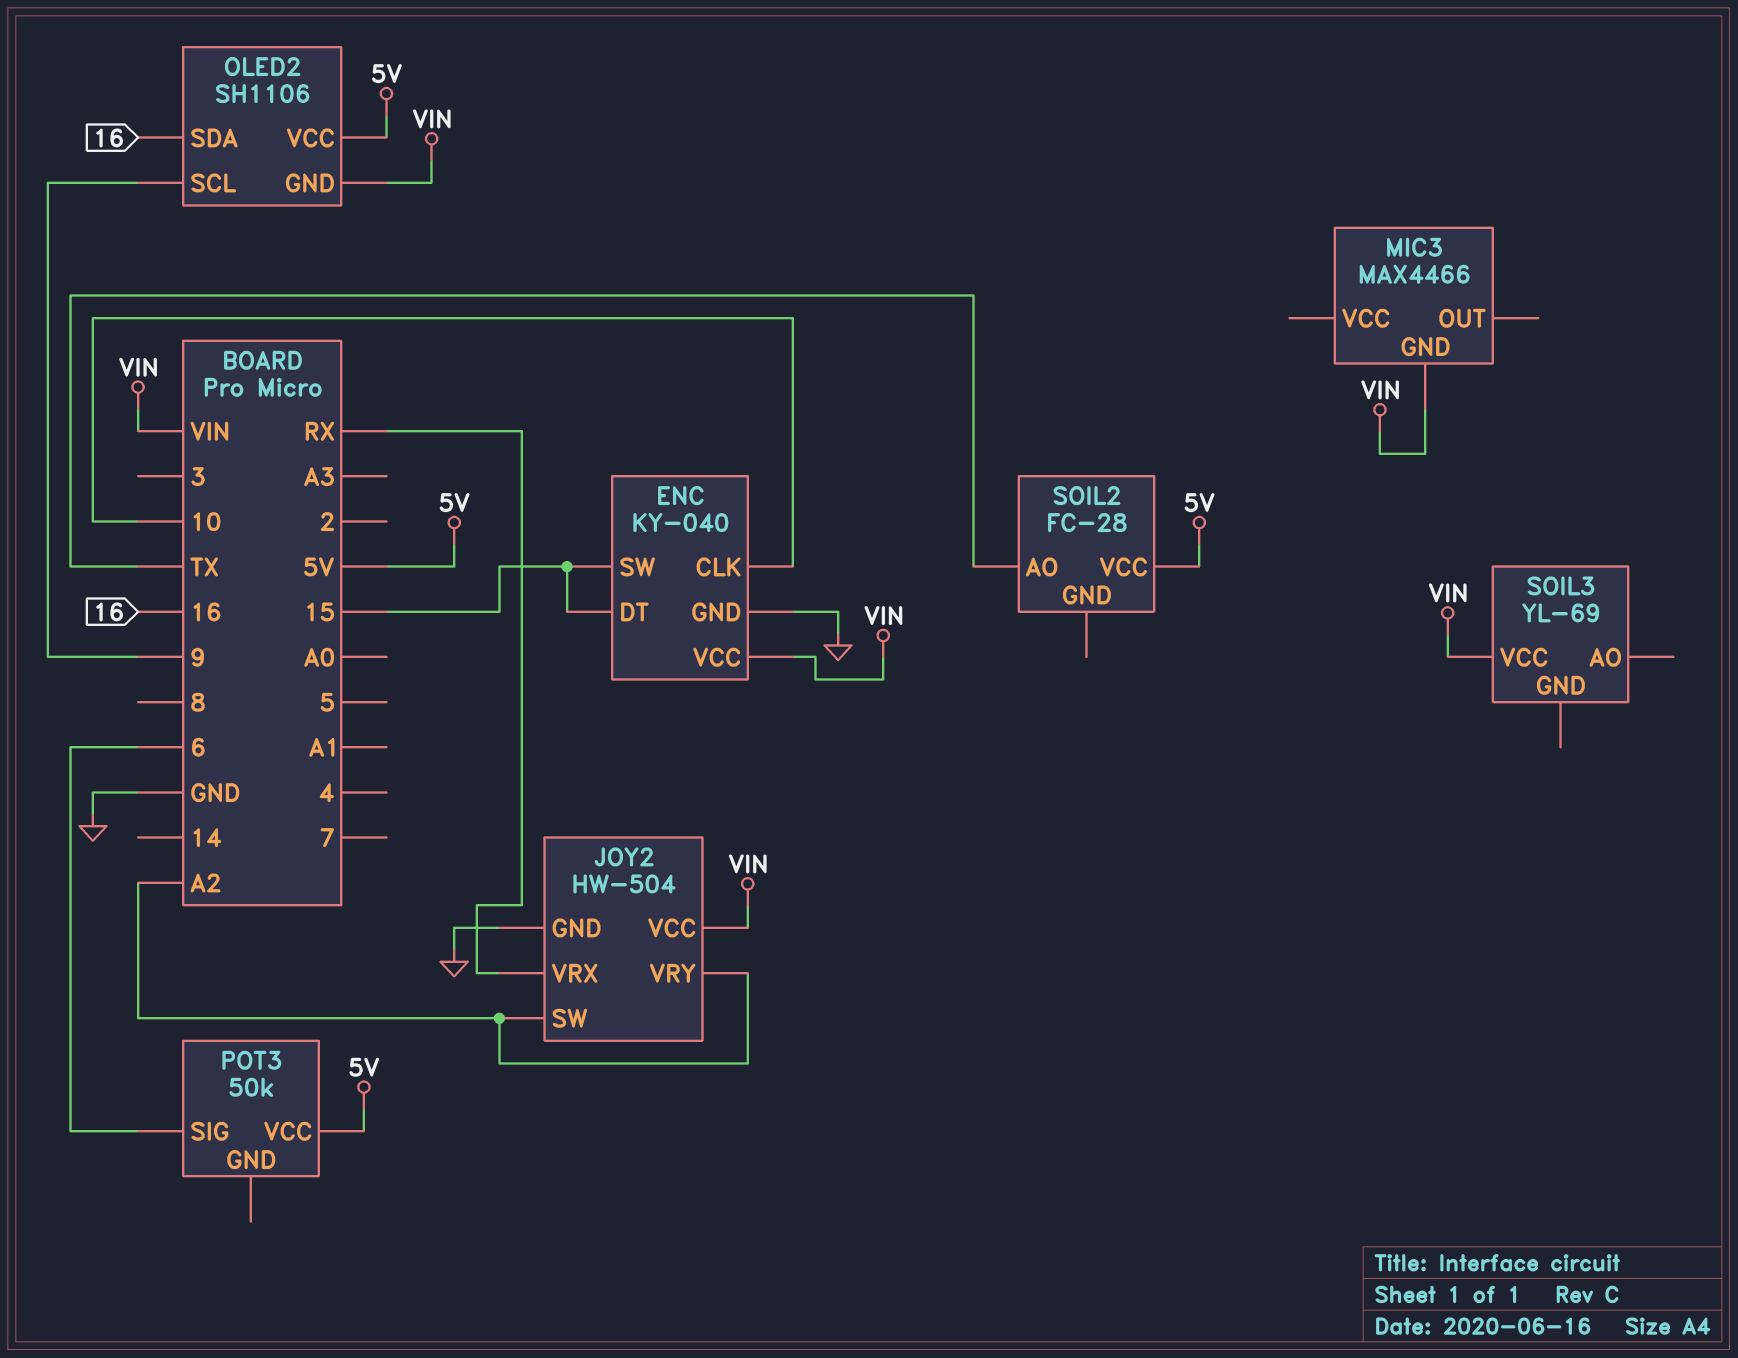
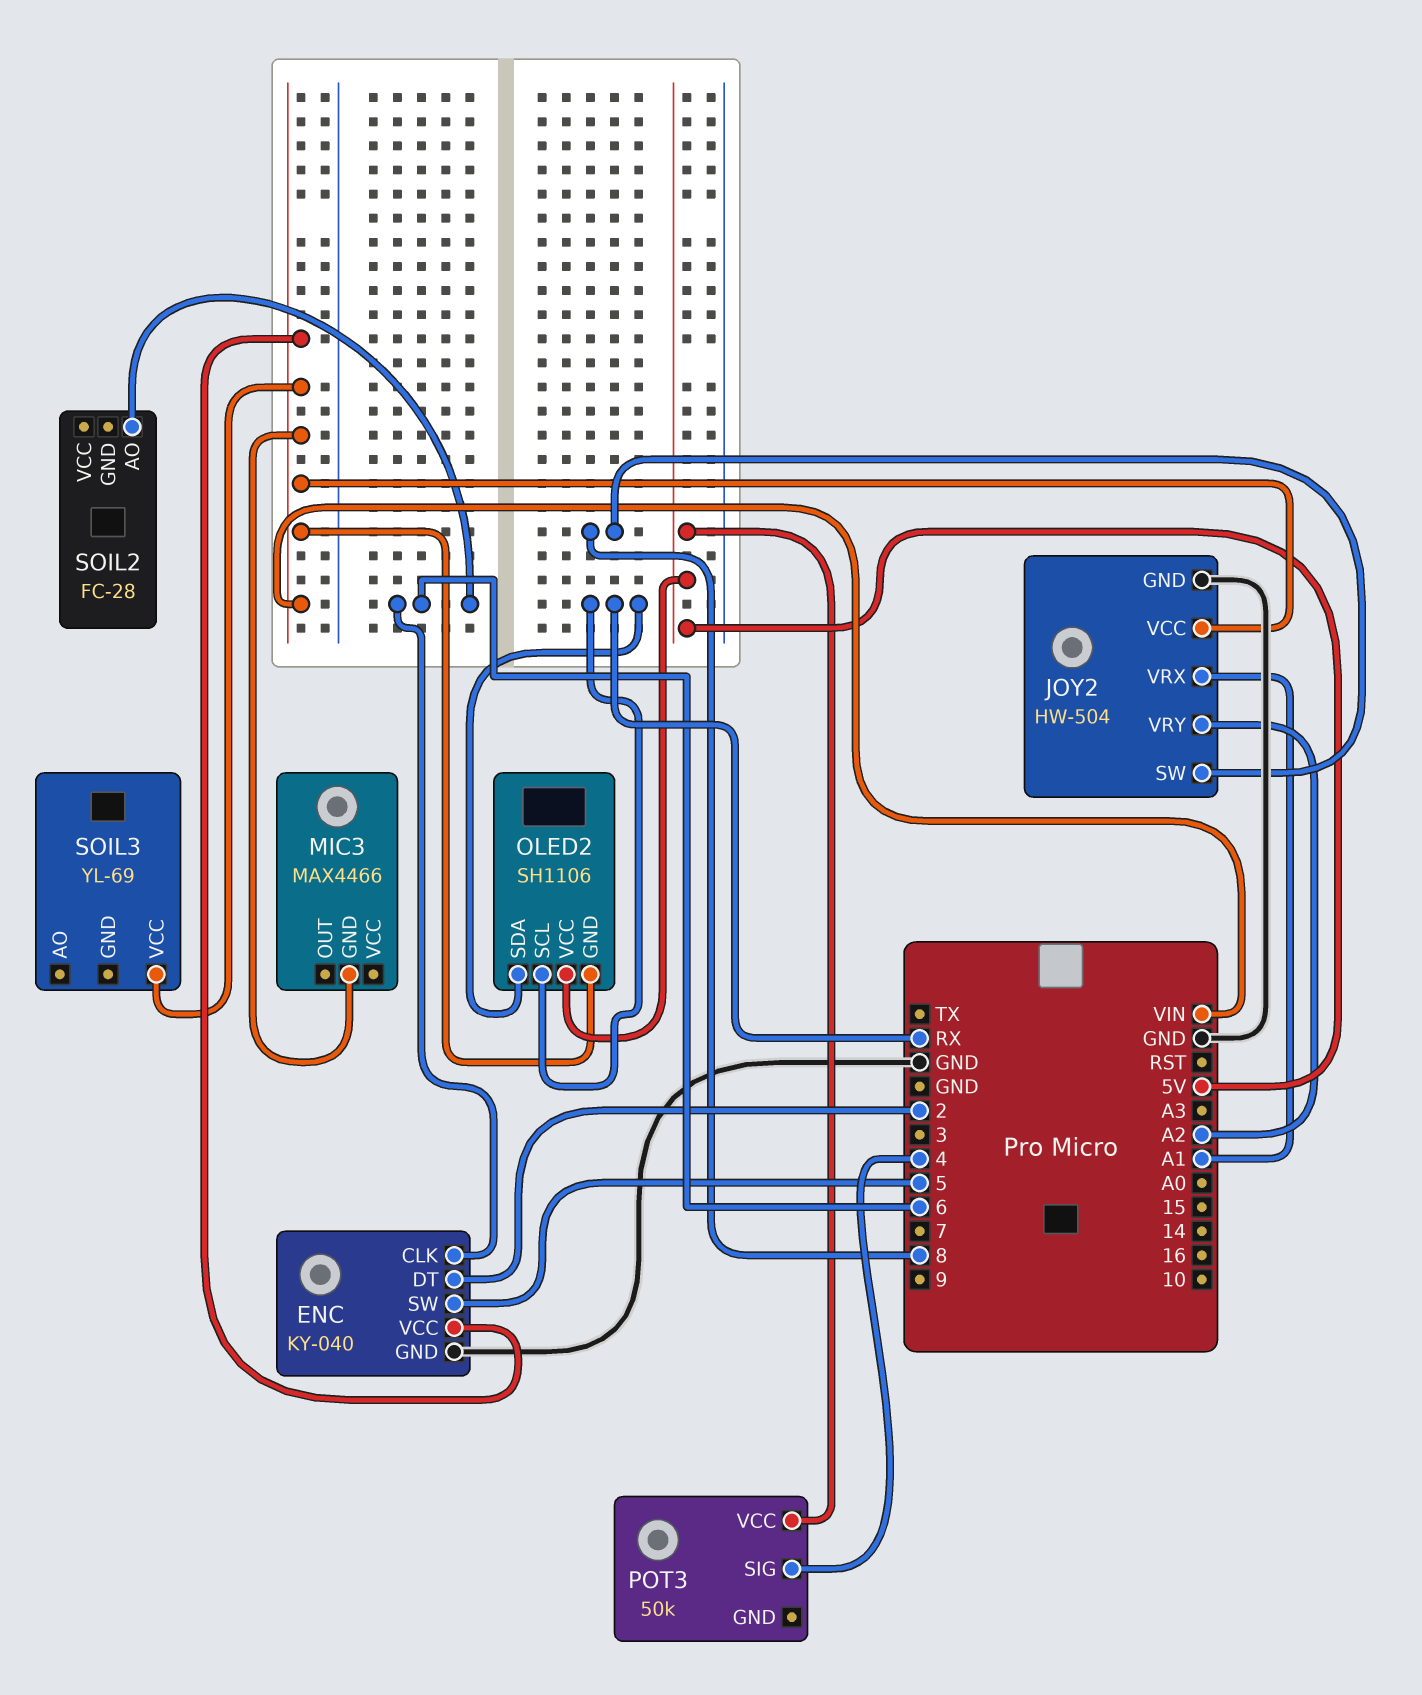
ENC pin CLK: 10 -> 6
ENC pin DT: 15 -> 2
ENC pin SW: 15 -> 5
JOY2 pin SW: A2 -> 8
JOY2 pin VRX: RX -> A1
OLED2 pin SCL: 9 -> RX
OLED2 pin SDA: 16 -> RX
POT3 pin SIG: 6 -> 4
SOIL2 pin AO: TX -> 6
SOIL2 pin VCC: 5V -> none

